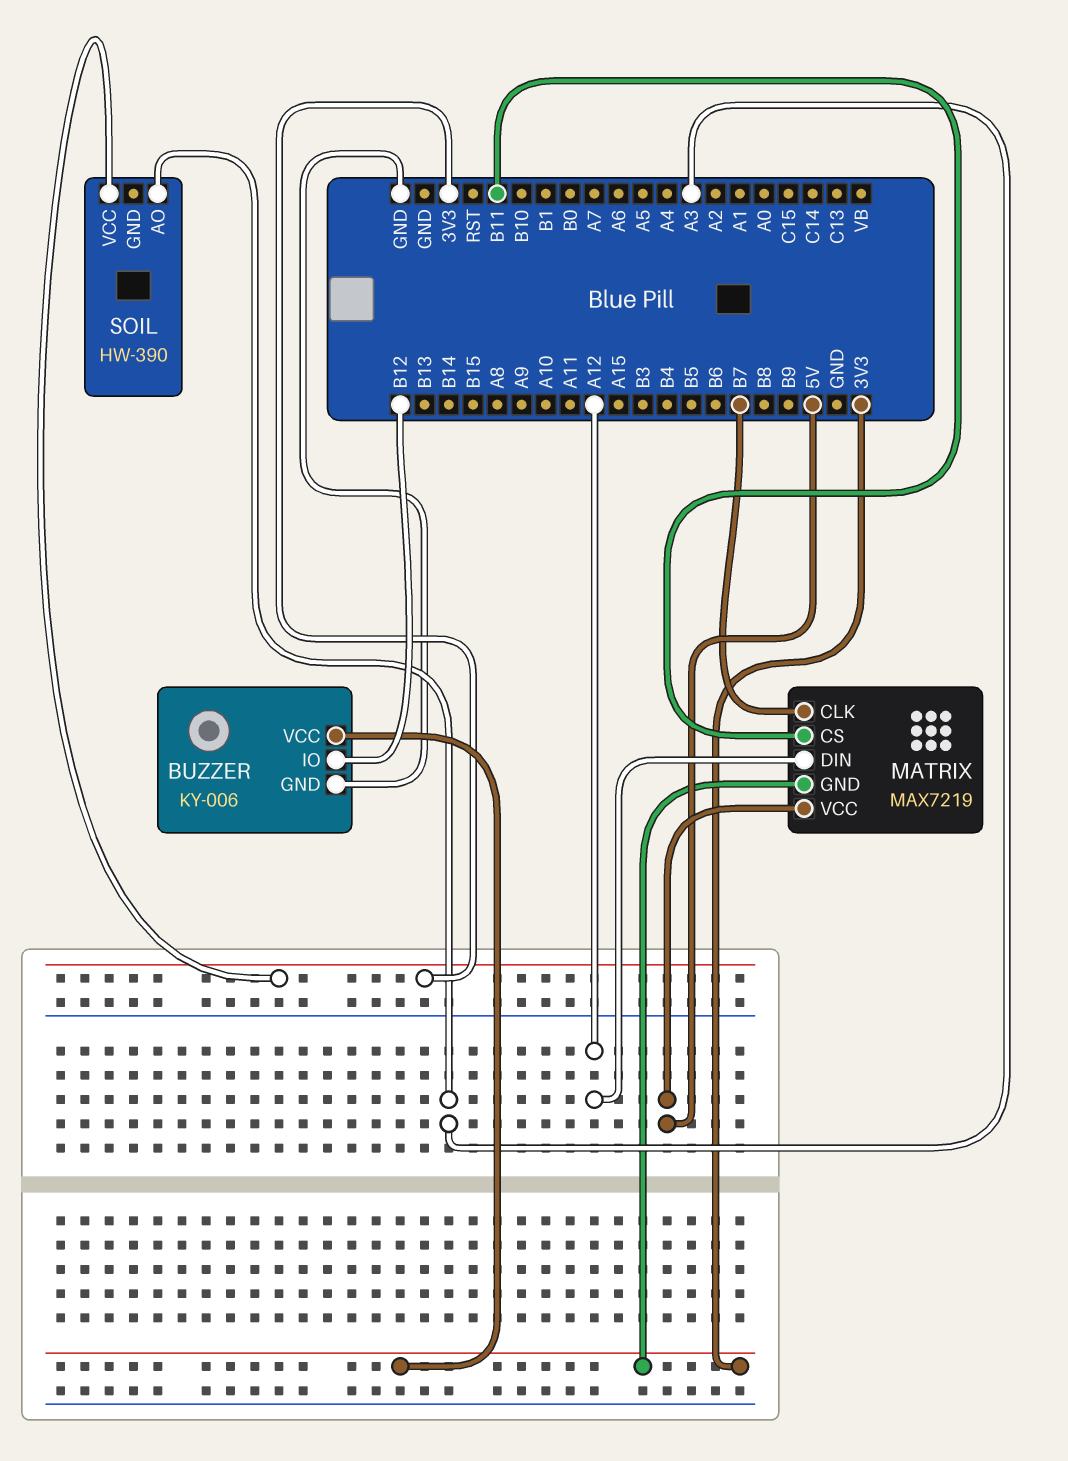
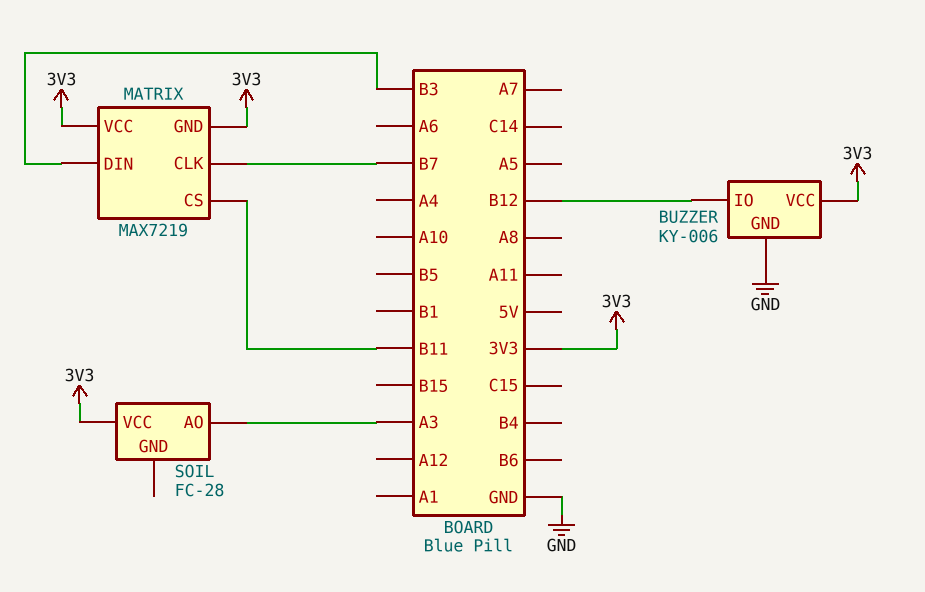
MATRIX pin DIN: A12 -> B3
MATRIX pin VCC: 5V -> 3V3
SOIL: HW-390 -> FC-28

